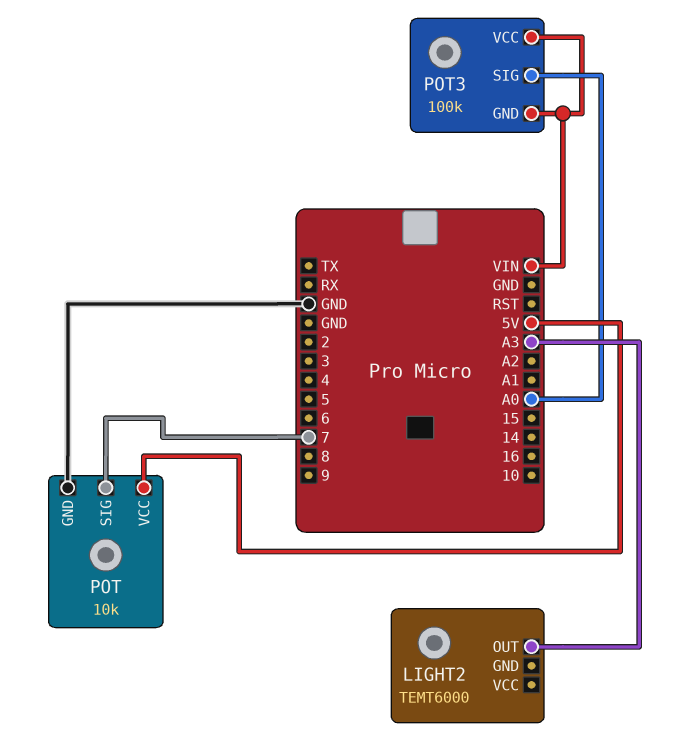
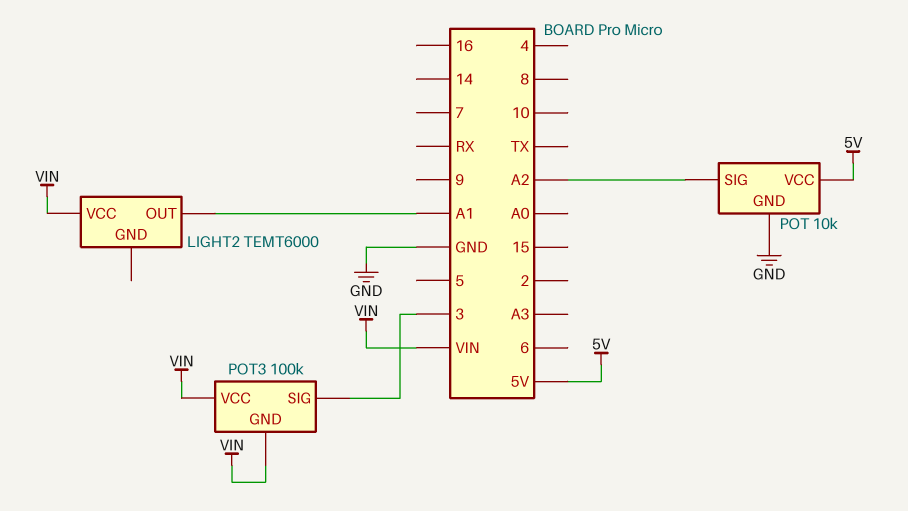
LIGHT2 pin OUT: A3 -> A1
LIGHT2 pin VCC: none -> VIN
POT pin SIG: 7 -> A2
POT3 pin SIG: A0 -> 3

